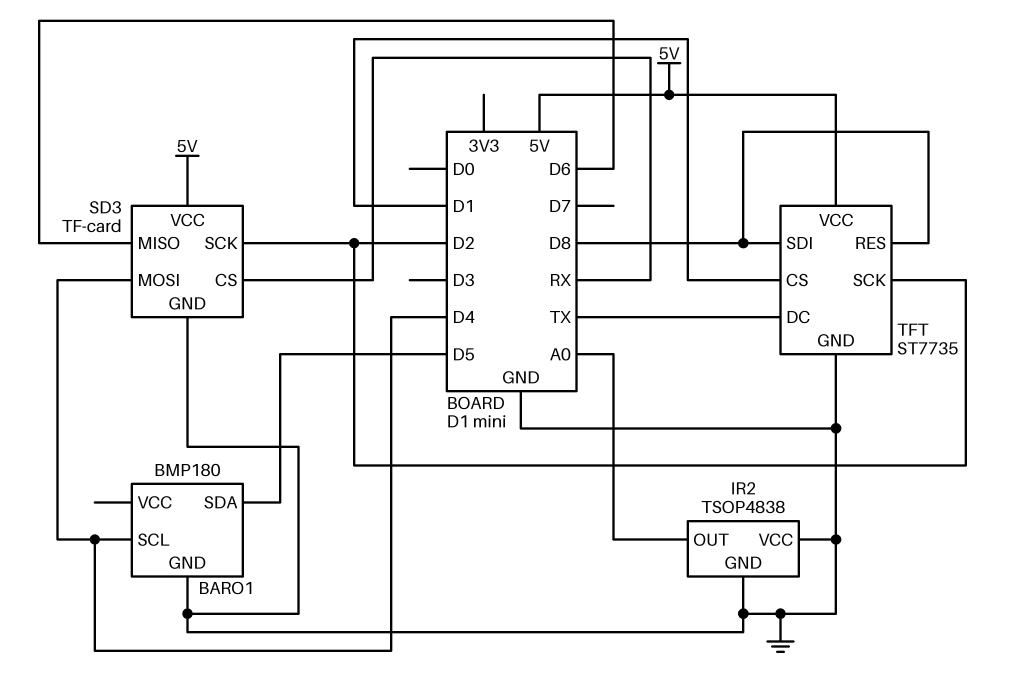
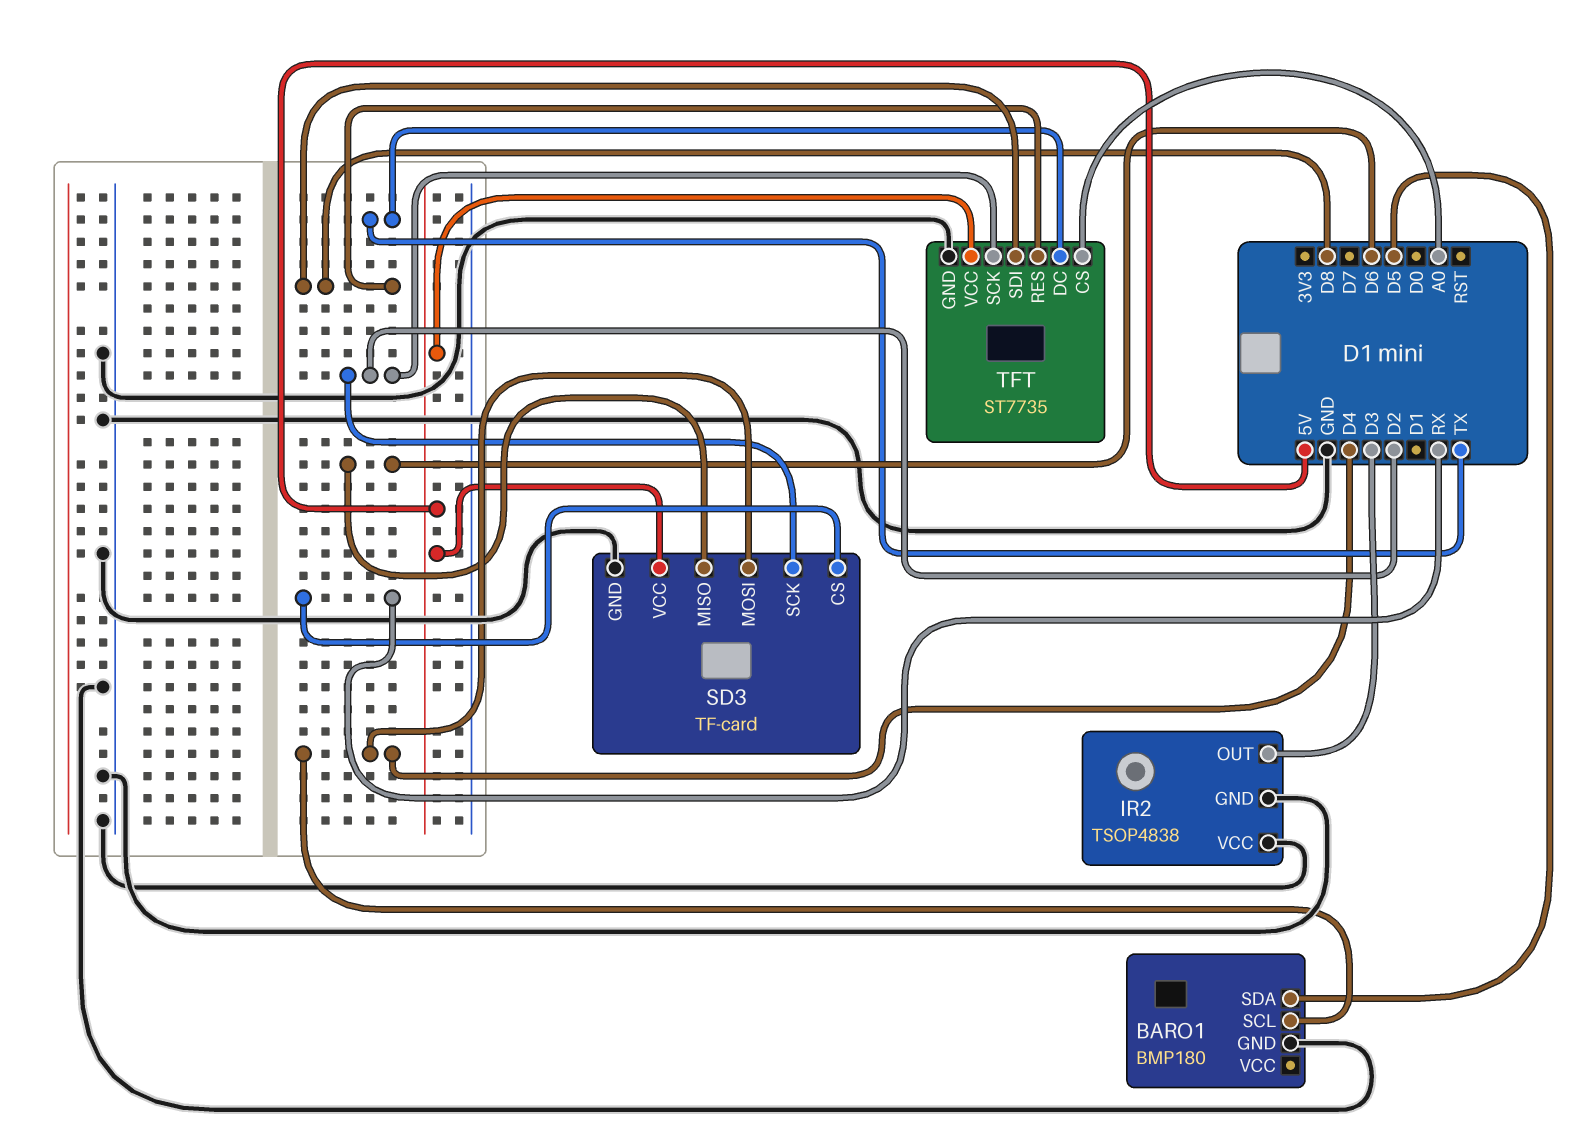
IR2 pin OUT: A0 -> D3
TFT pin CS: D1 -> A0

